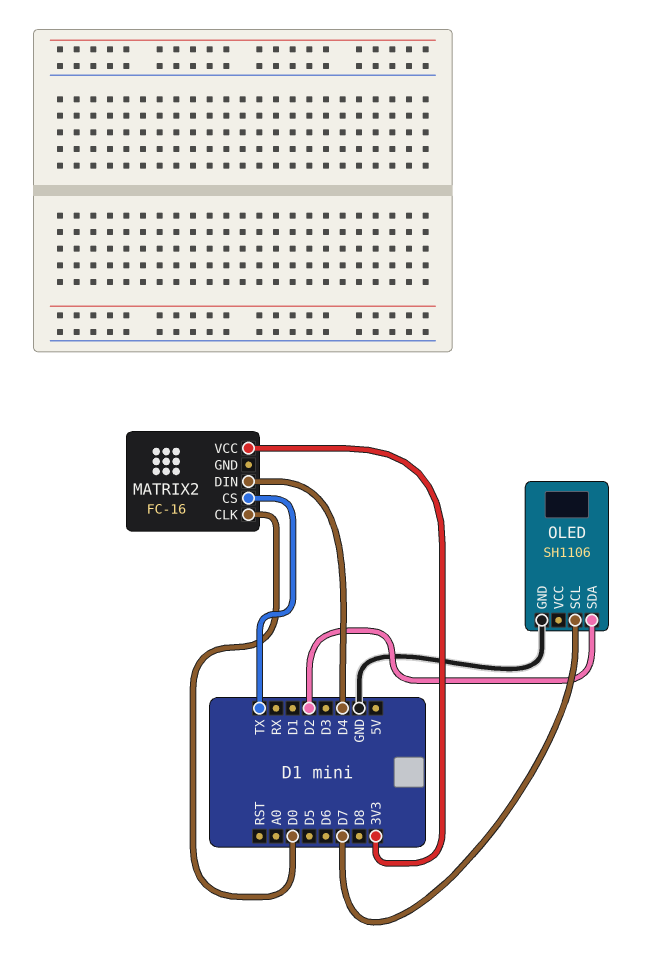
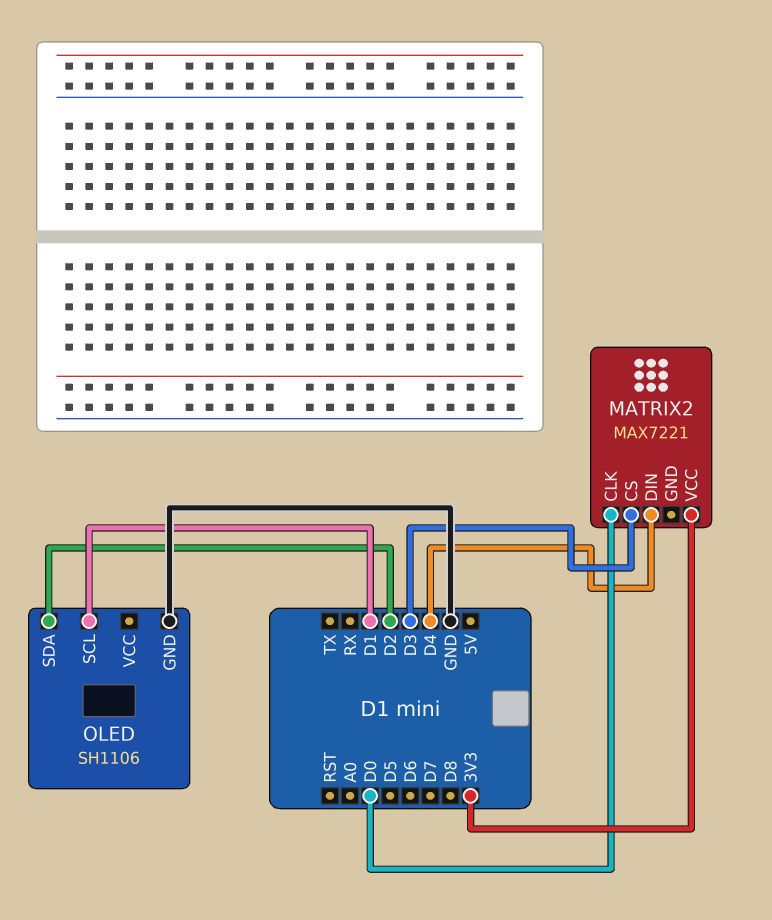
MATRIX2: FC-16 -> MAX7221
MATRIX2 pin CS: TX -> D3
OLED pin SCL: D7 -> D1

